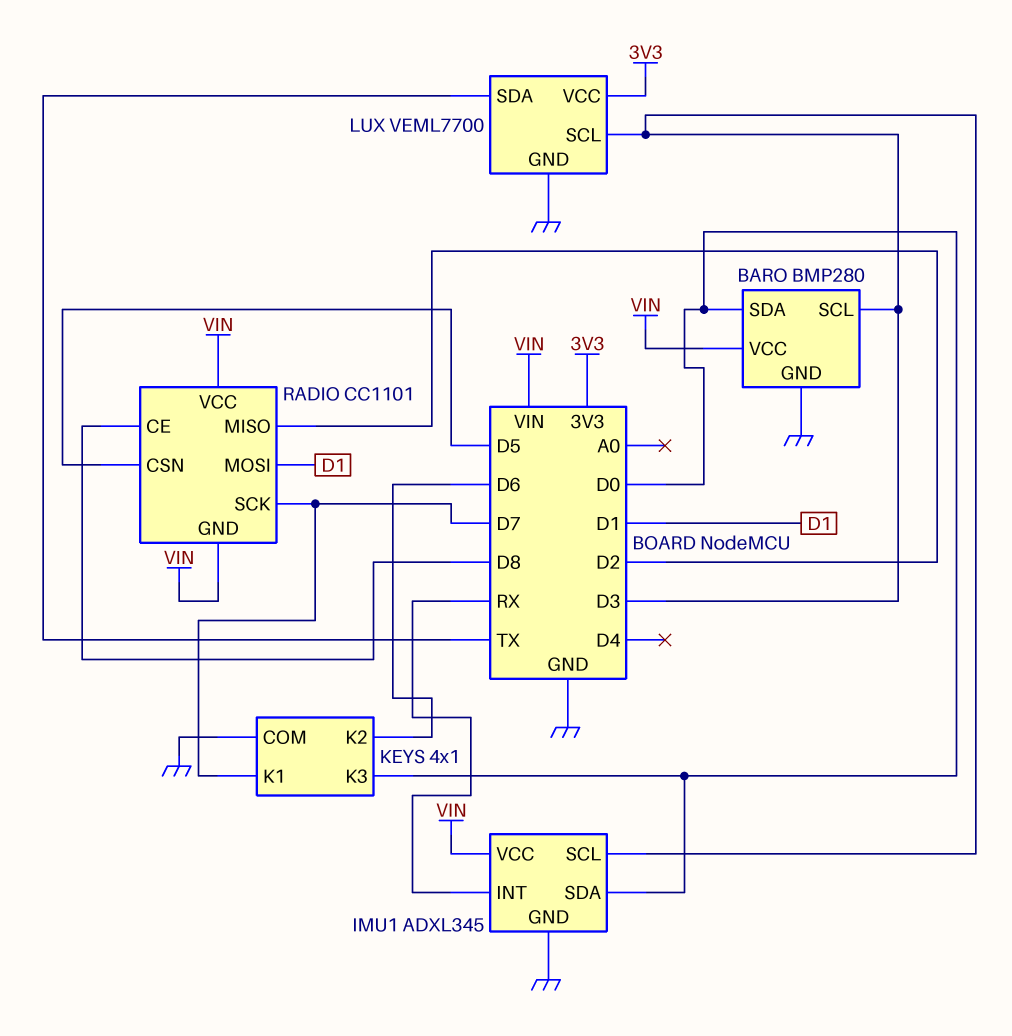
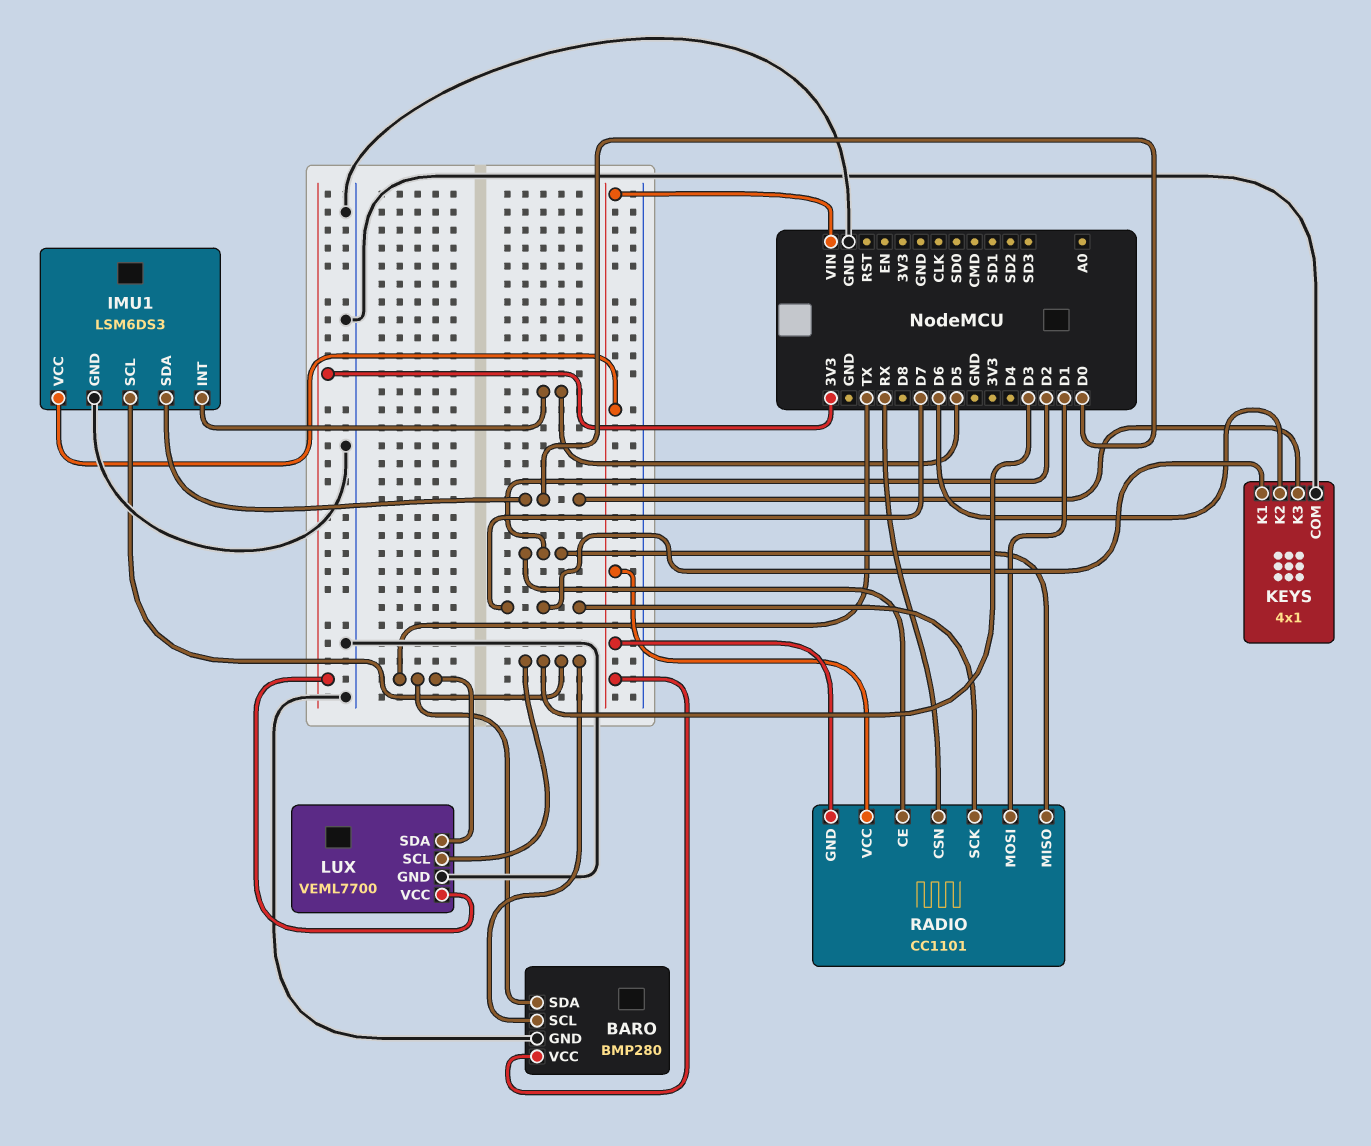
BARO pin SDA: D0 -> TX
IMU1: ADXL345 -> LSM6DS3
IMU1 pin INT: RX -> D5
RADIO pin CE: D8 -> D2
RADIO pin CSN: D5 -> RX

